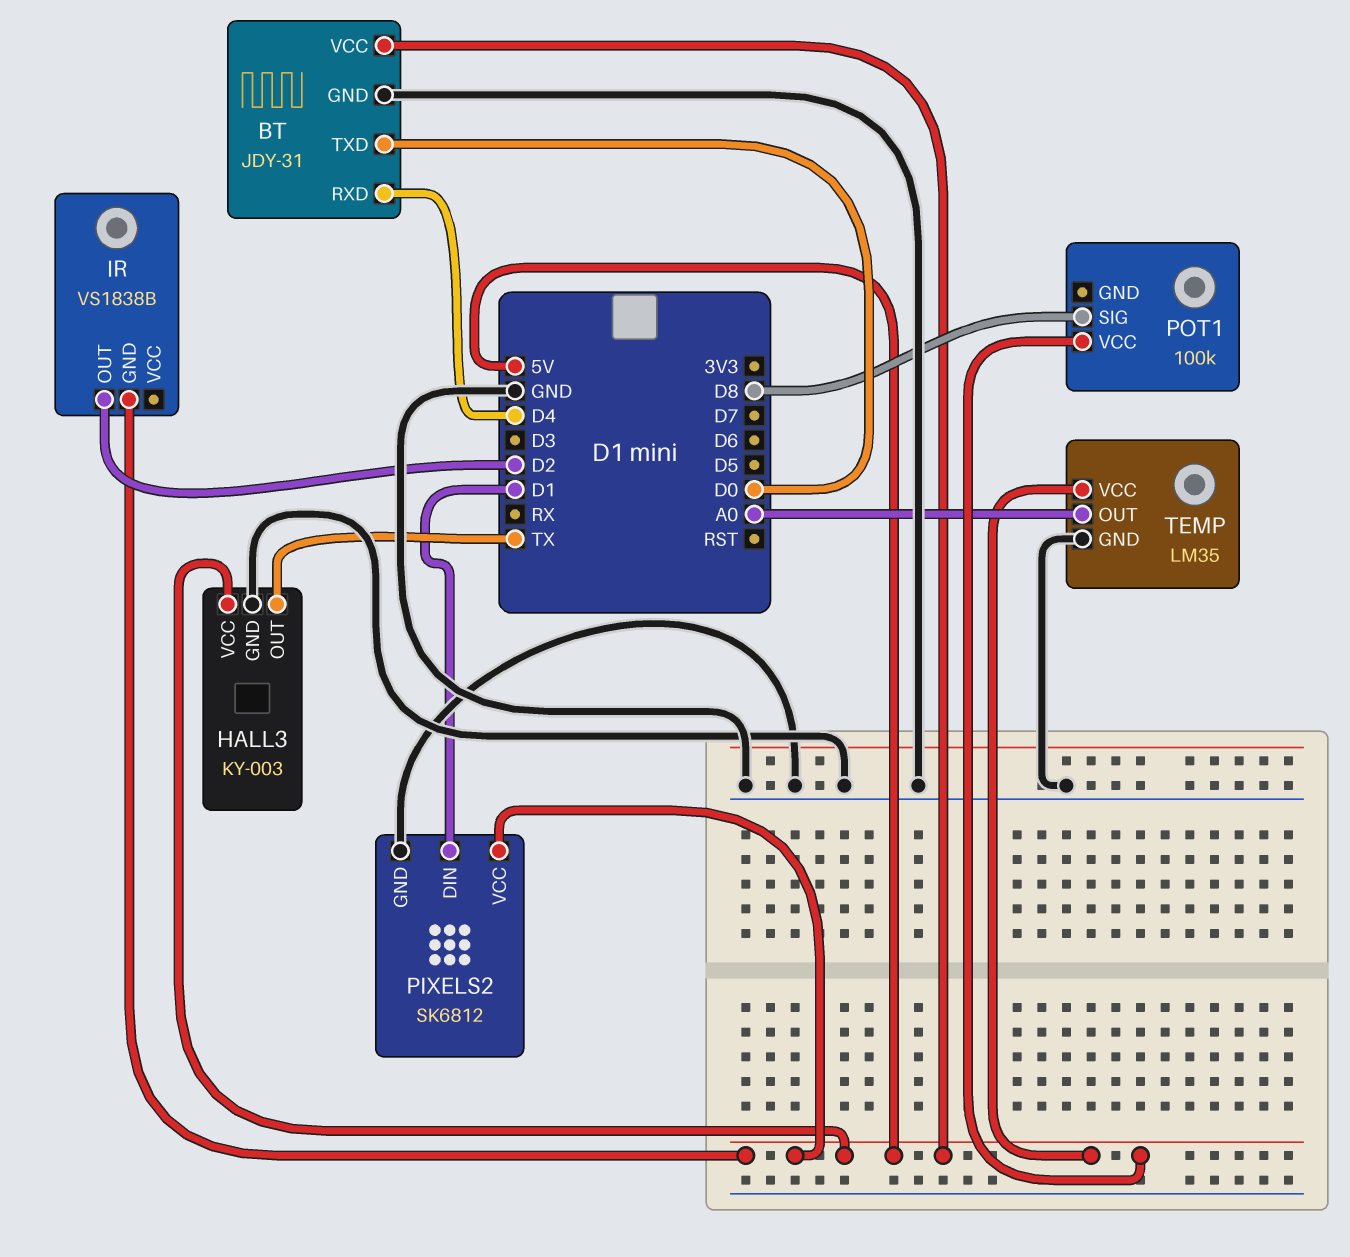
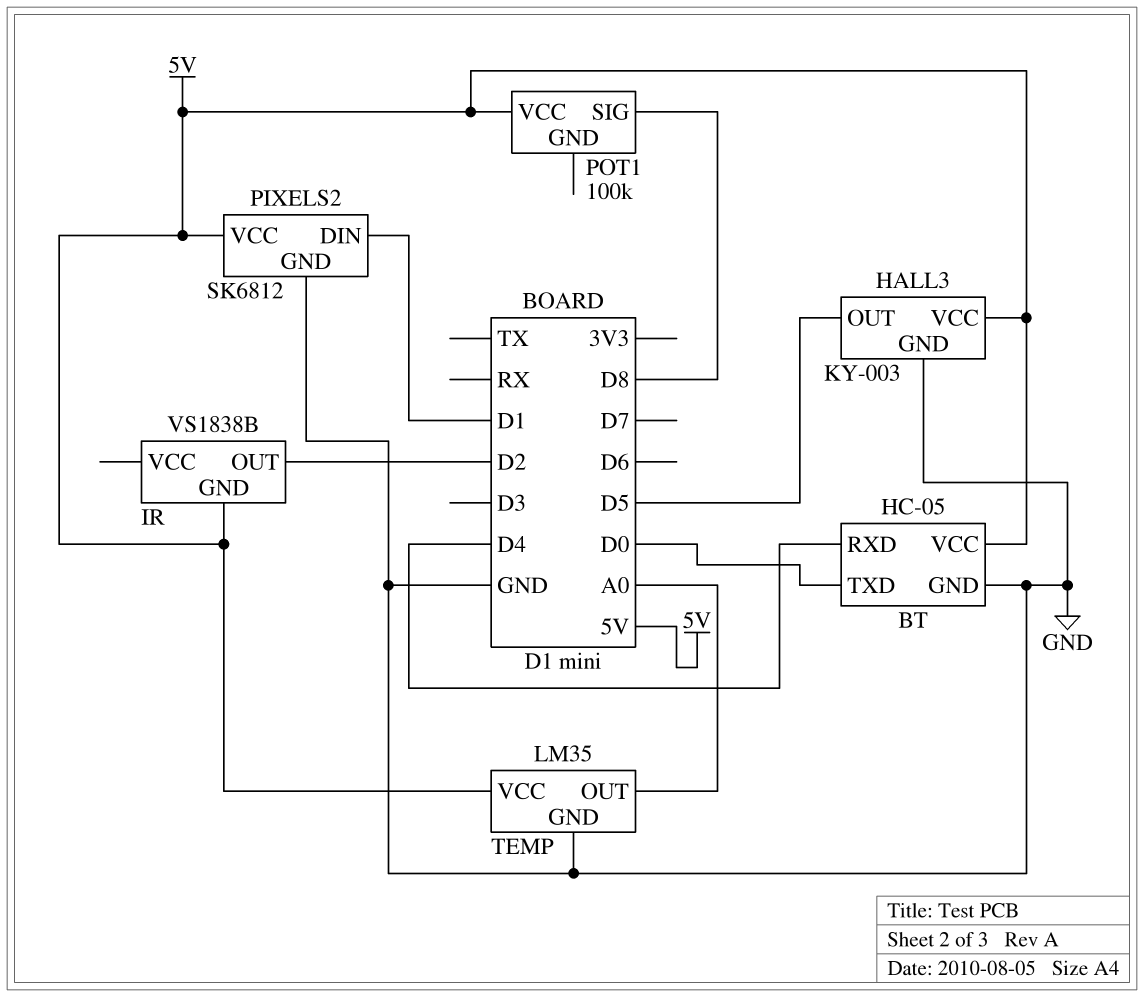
BT: JDY-31 -> HC-05
HALL3 pin OUT: TX -> D5

